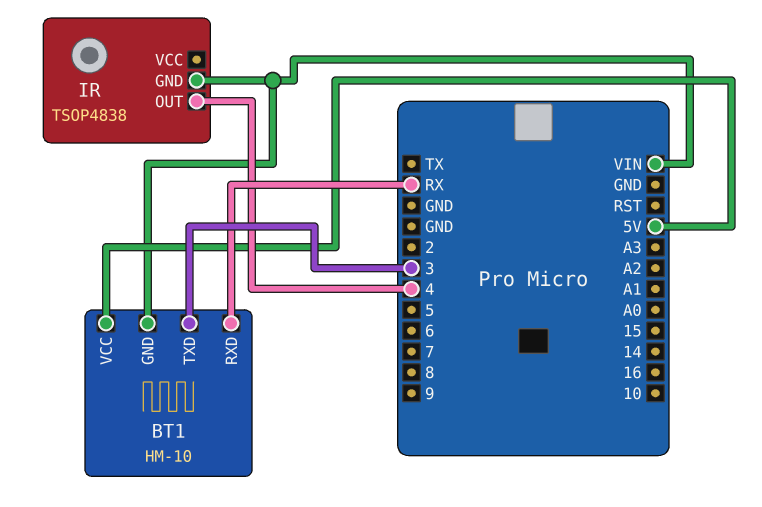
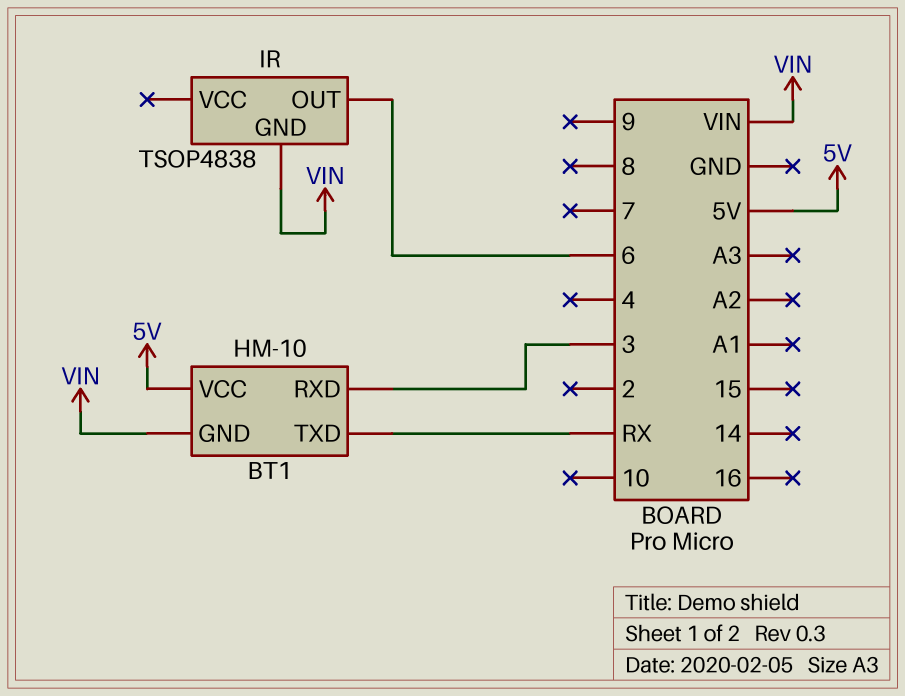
BT1 pin RXD: RX -> 3
BT1 pin TXD: 3 -> RX
IR pin OUT: 4 -> 6

